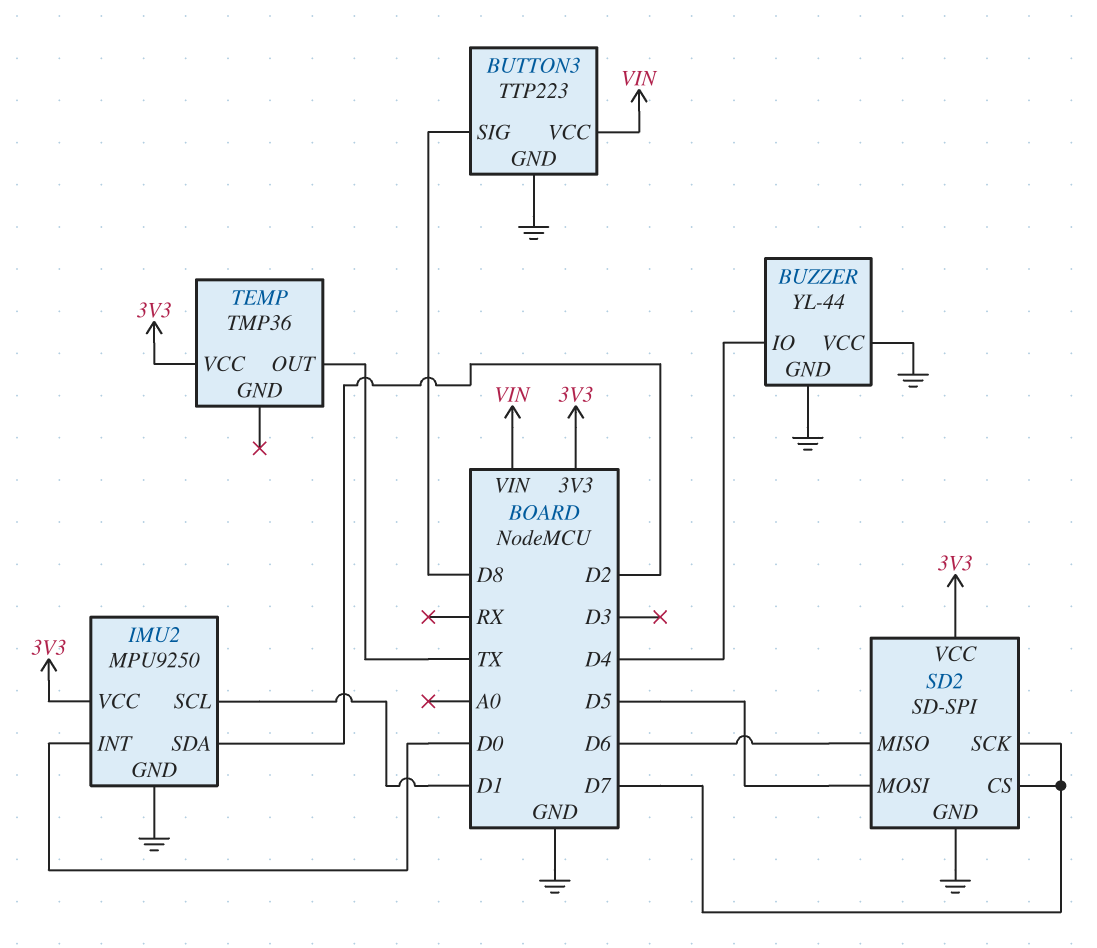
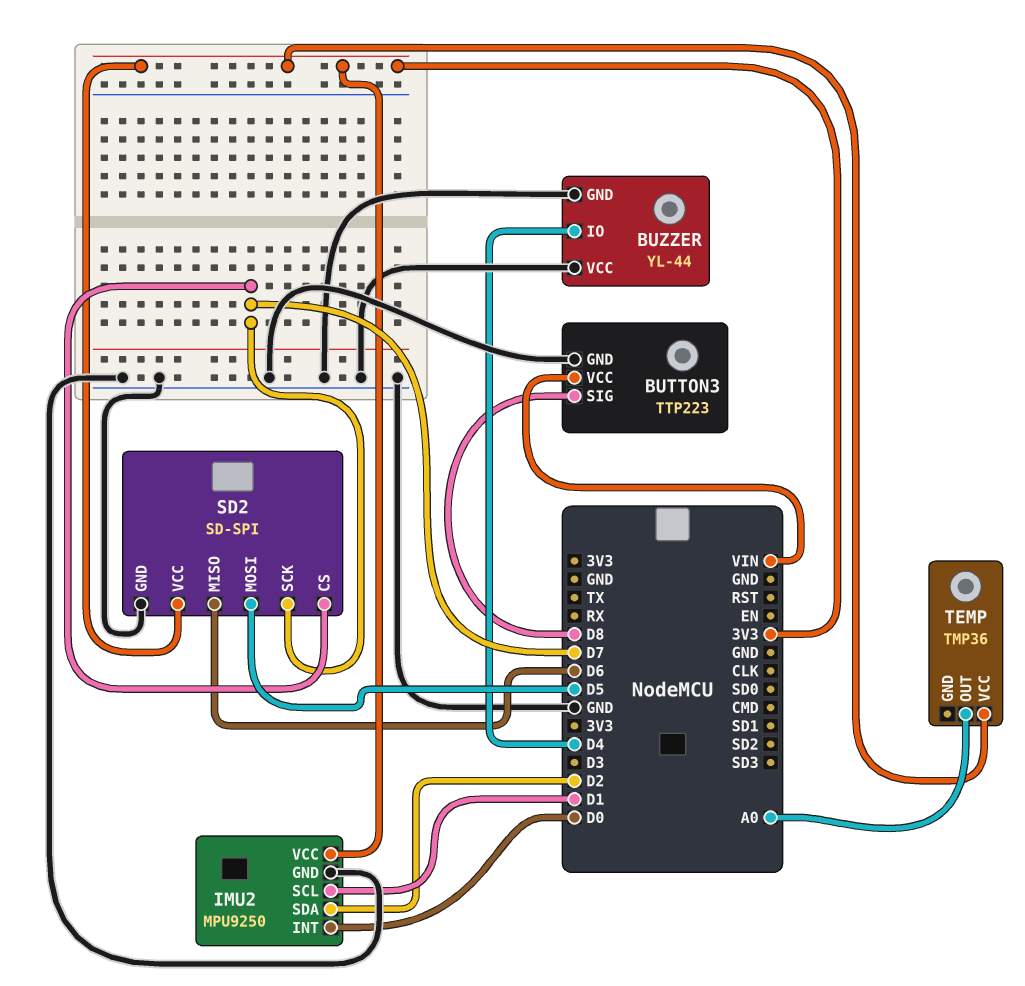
TEMP pin OUT: TX -> A0

